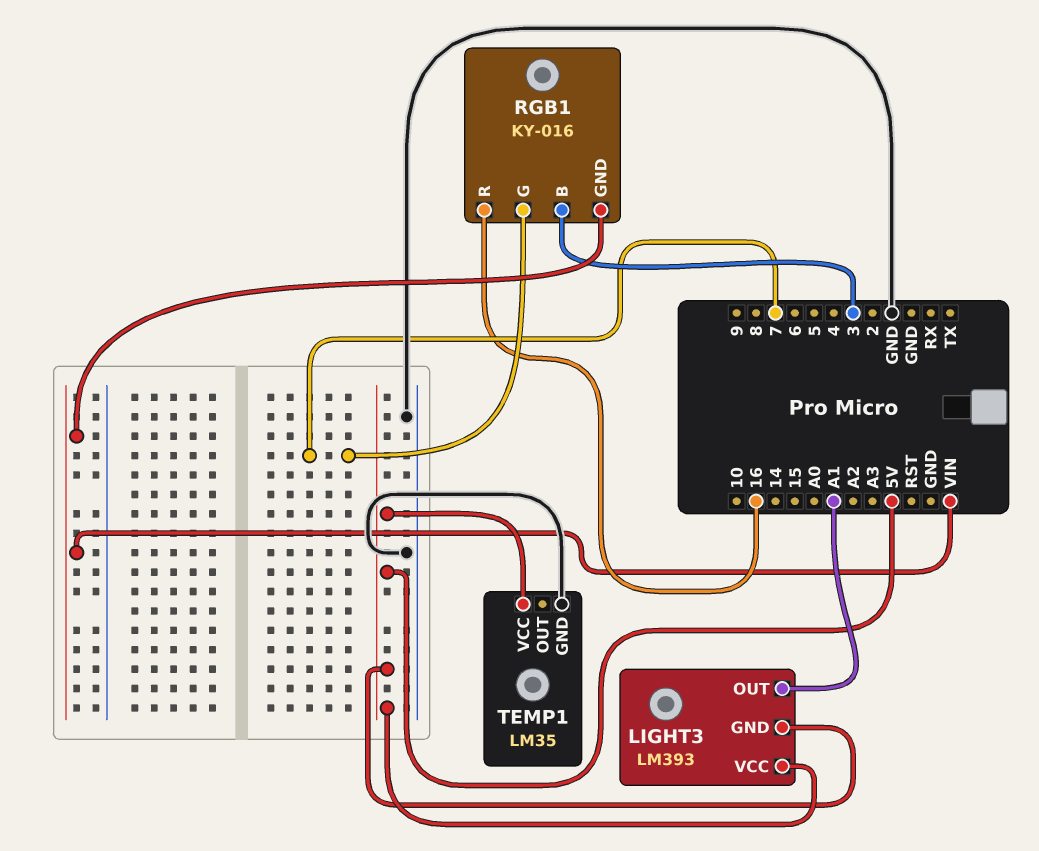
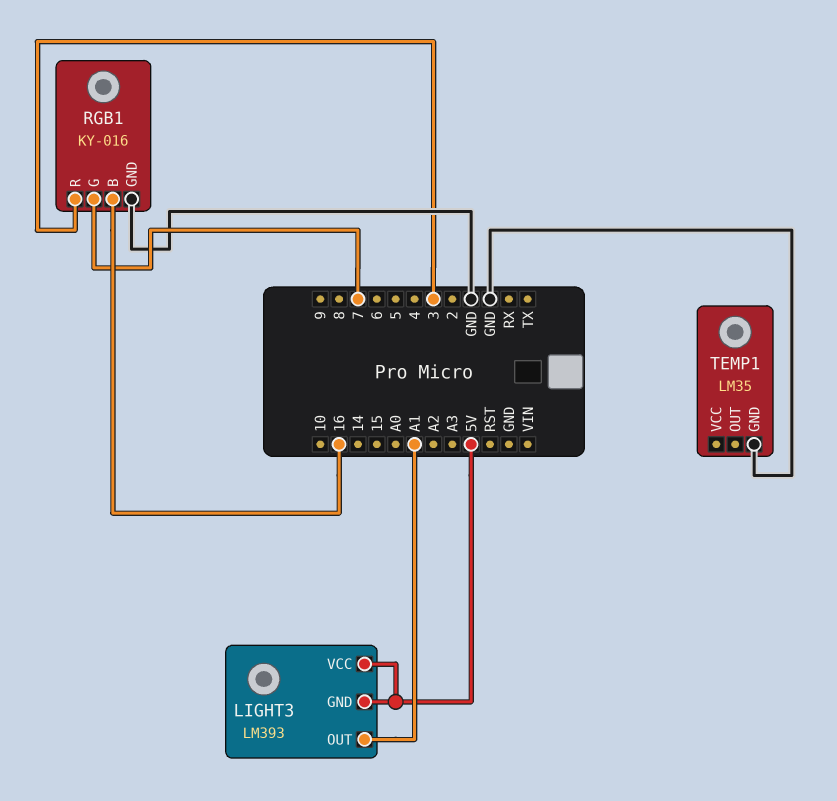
RGB1 pin B: 3 -> 16
RGB1 pin GND: VIN -> GND
RGB1 pin R: 16 -> 3
TEMP1 pin VCC: 5V -> none

